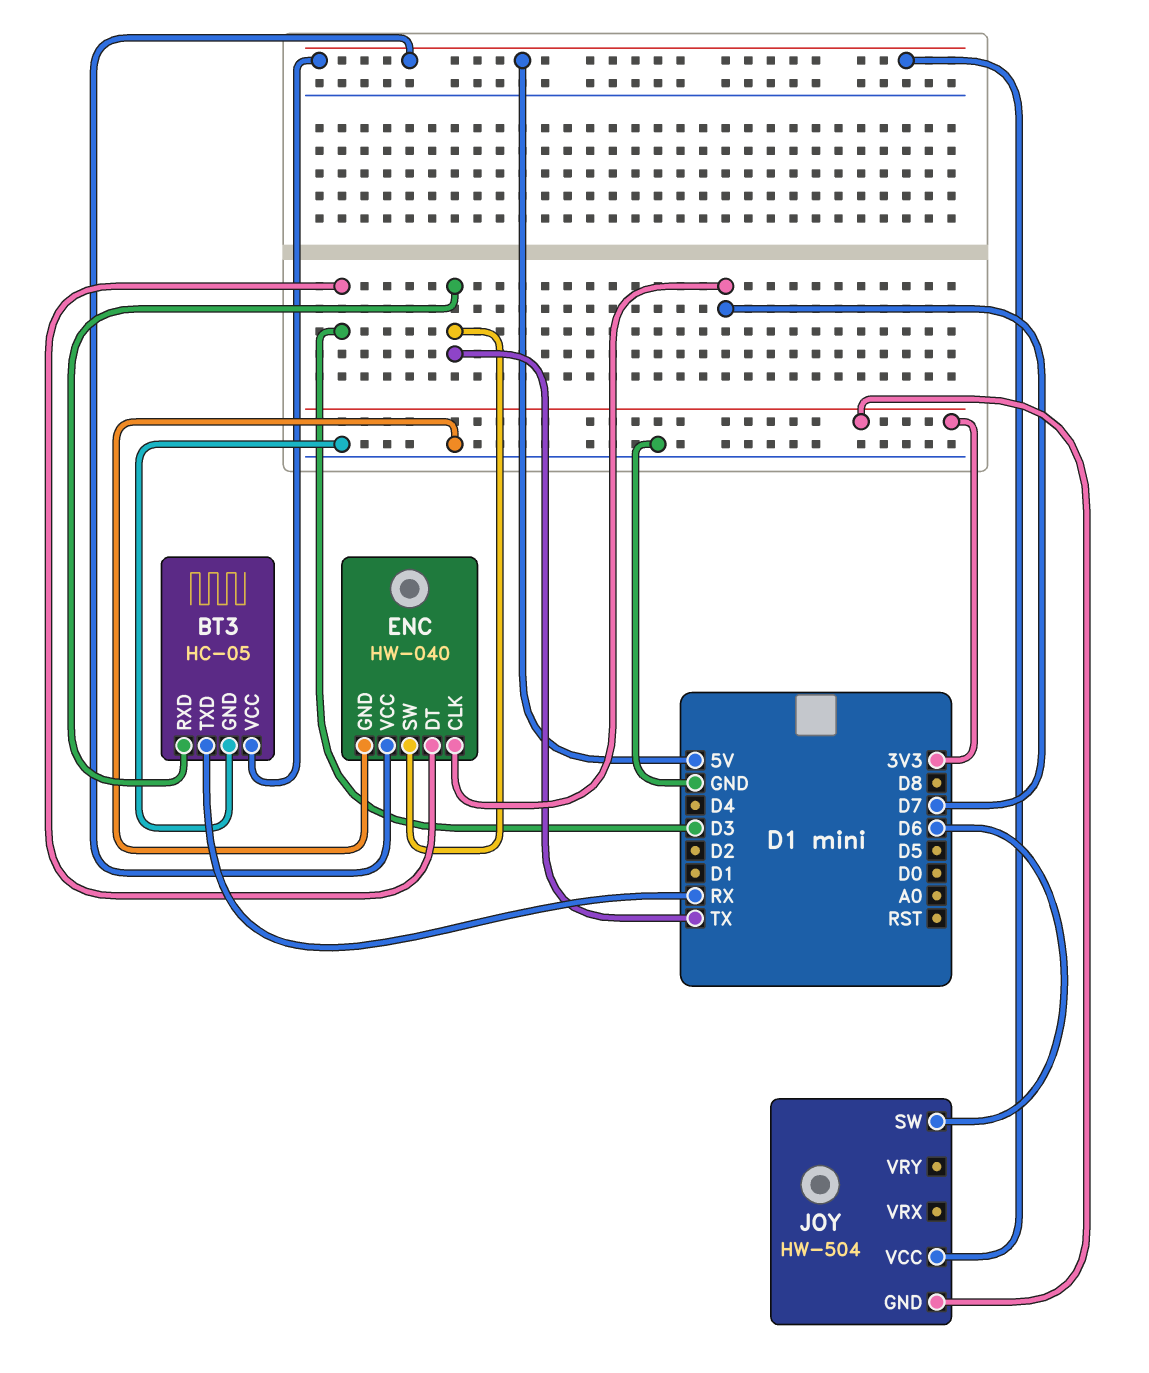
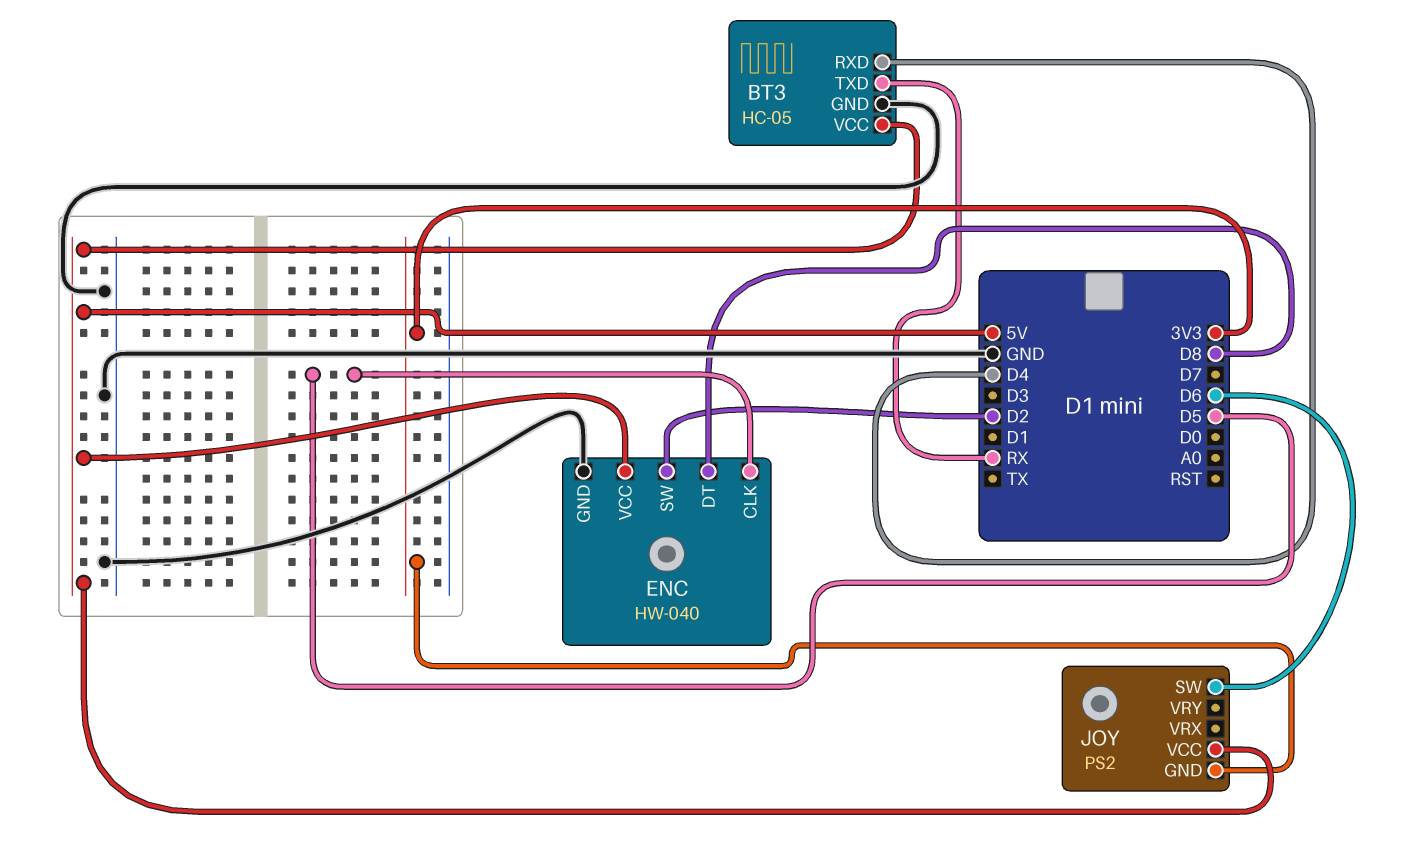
BT3 pin RXD: TX -> D4
ENC pin CLK: D7 -> D5
ENC pin DT: D3 -> D8
ENC pin SW: TX -> D2
JOY: HW-504 -> PS2

